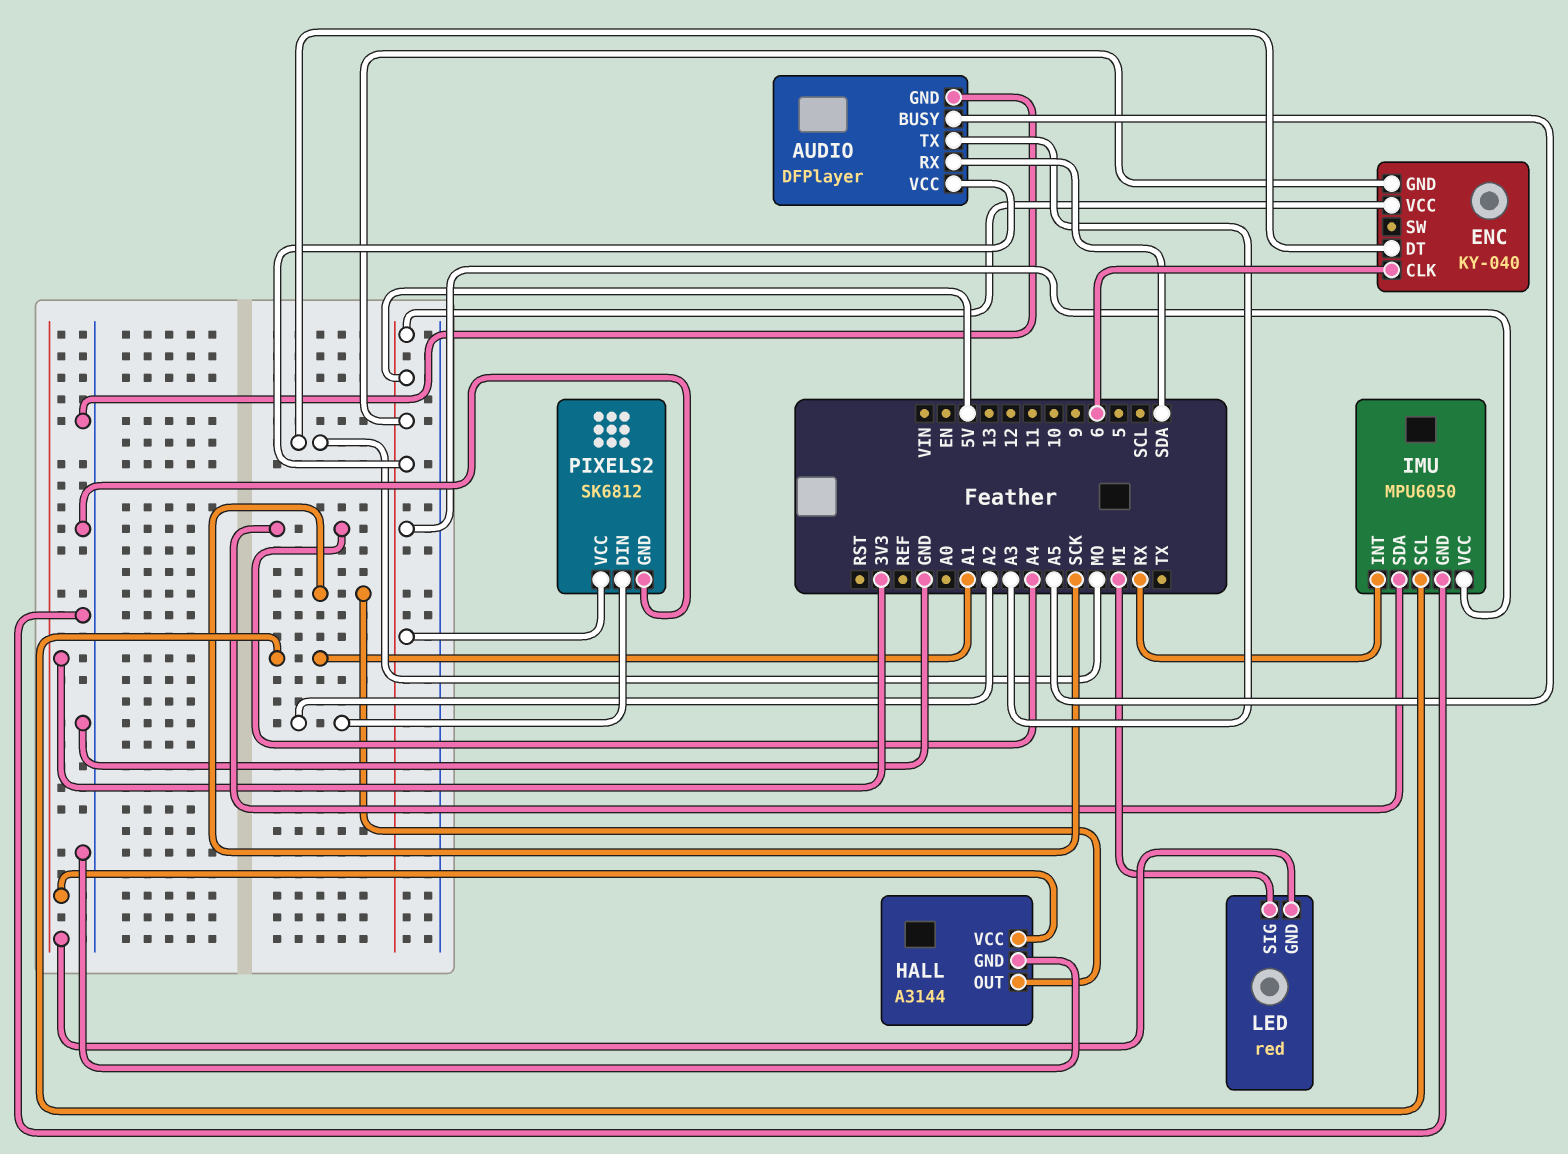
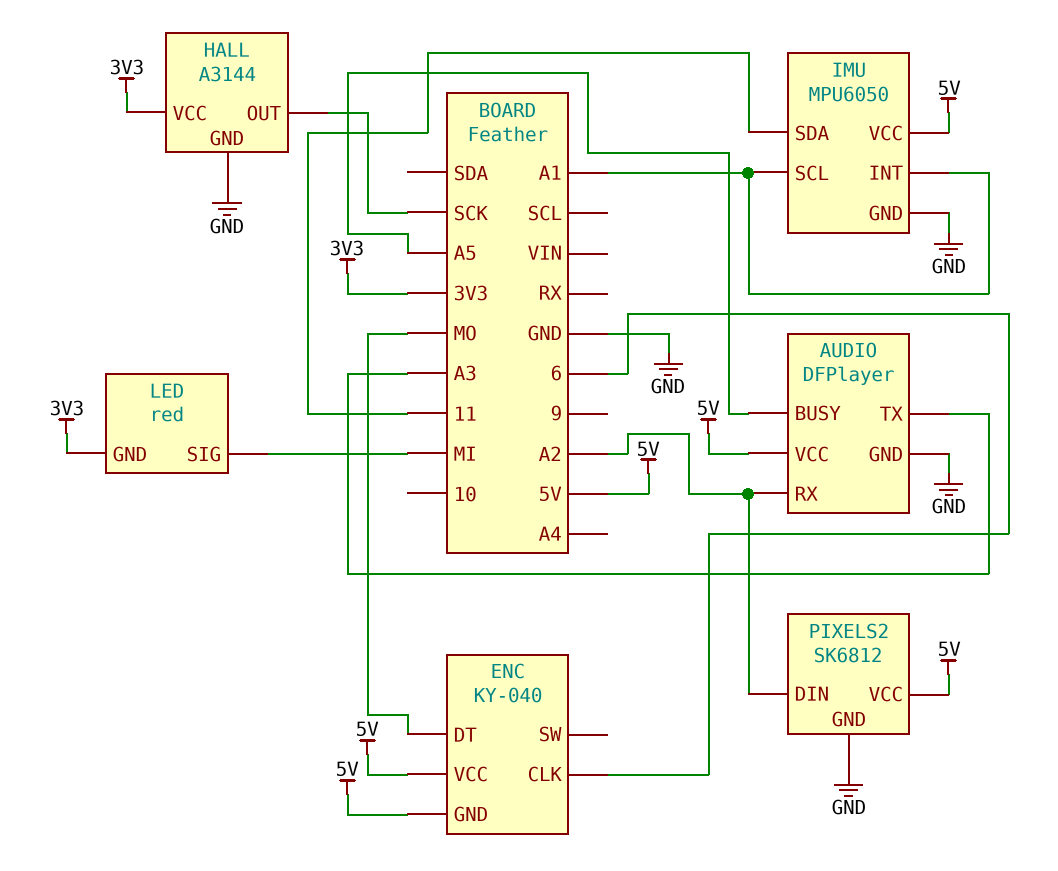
AUDIO pin RX: SDA -> A2
IMU pin INT: RX -> A1
IMU pin SDA: A4 -> 11

